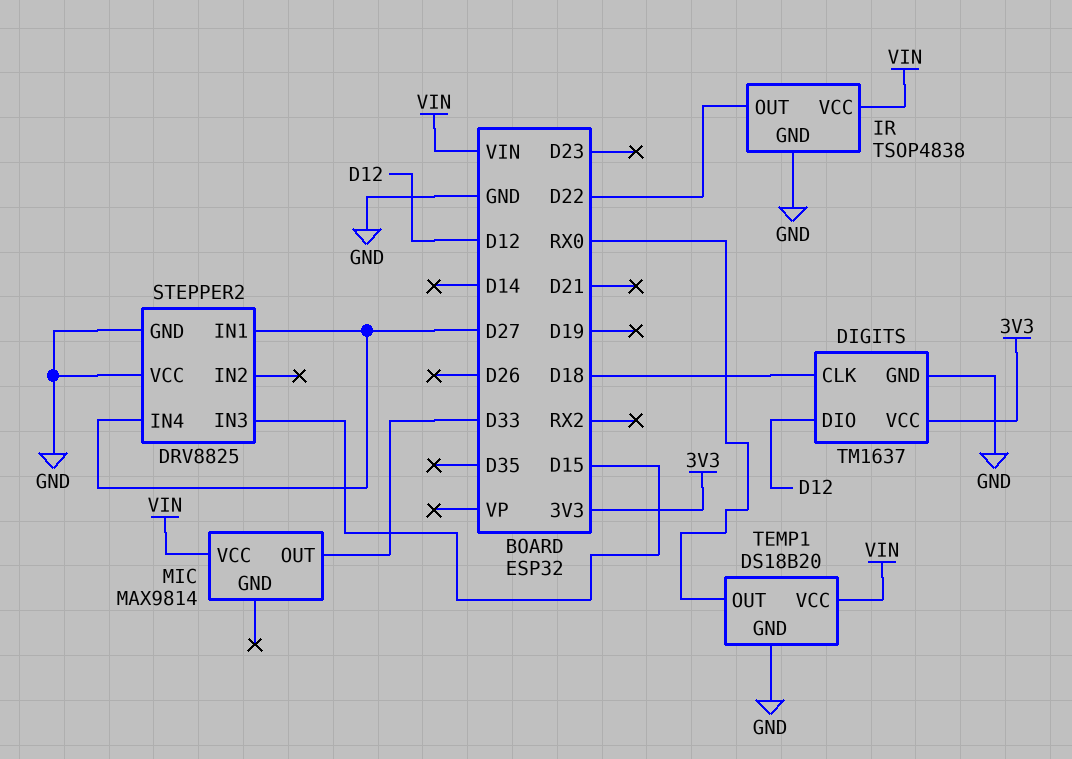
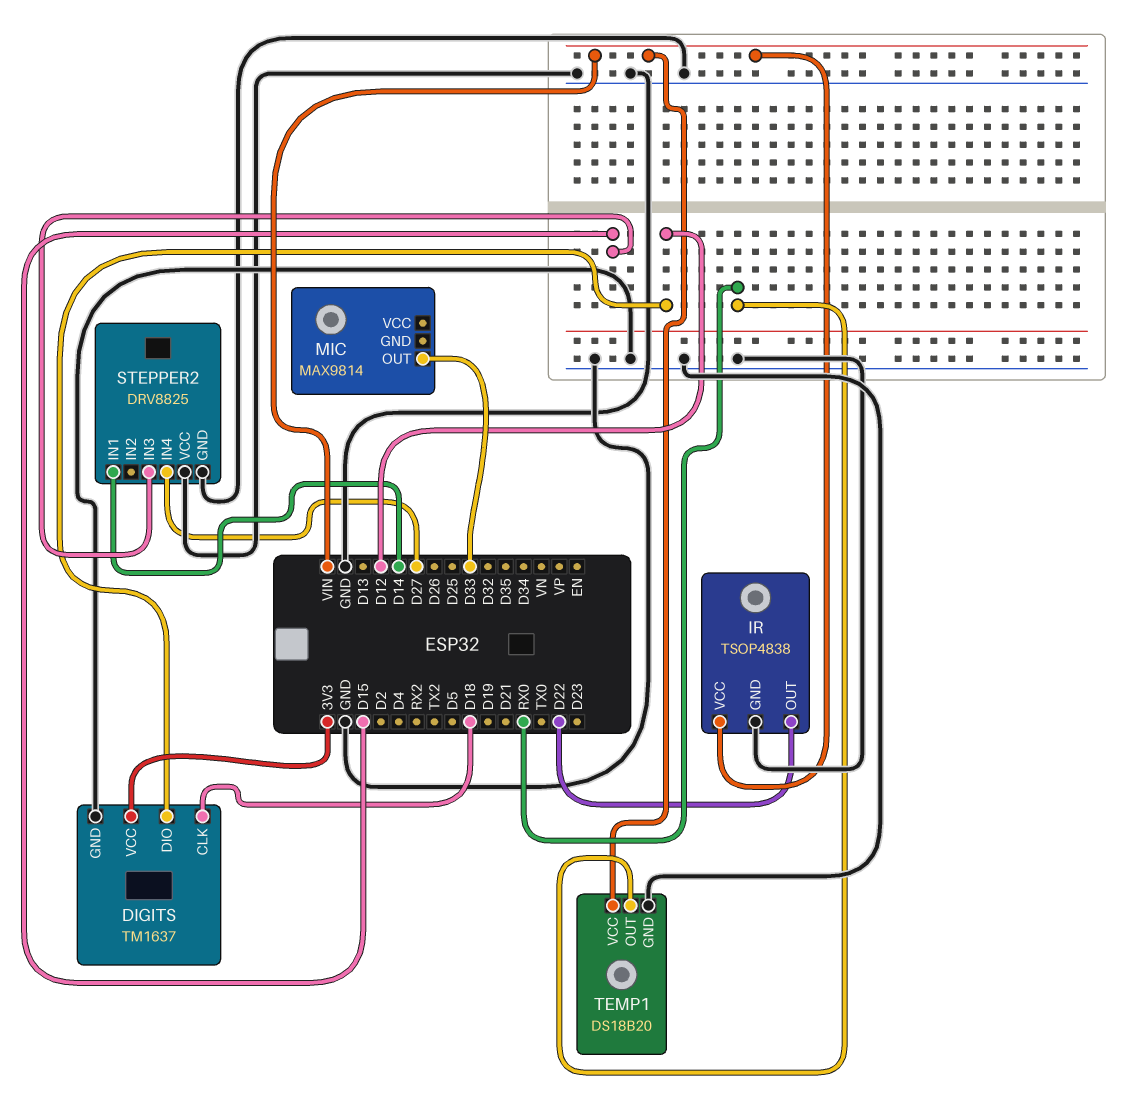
MIC pin VCC: VIN -> none
STEPPER2 pin IN1: D27 -> D14

